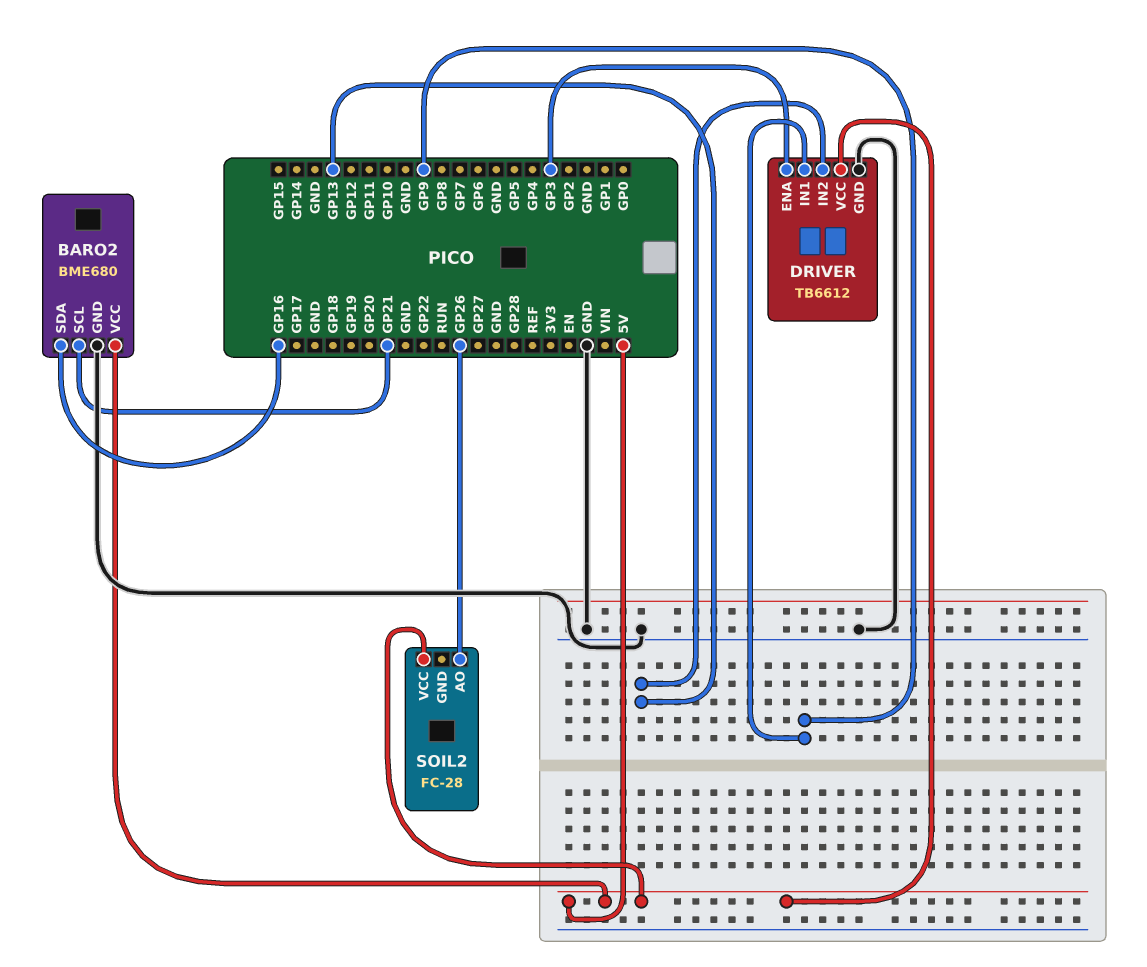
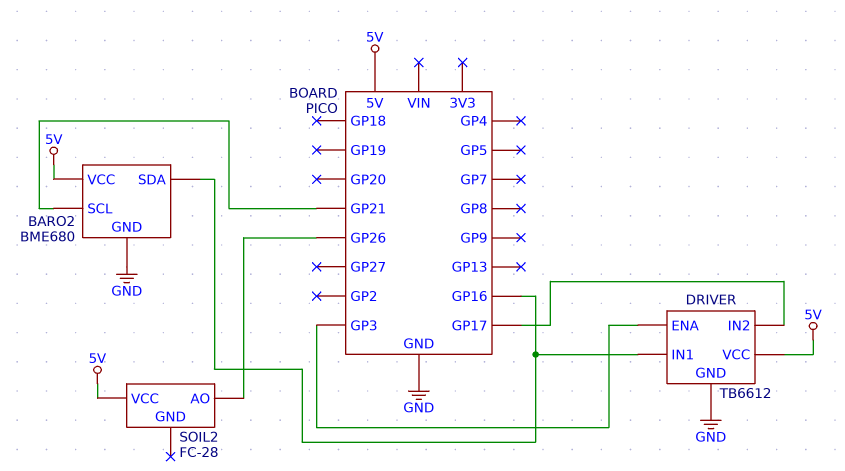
DRIVER pin IN1: GP9 -> GP16
DRIVER pin IN2: GP13 -> GP17

